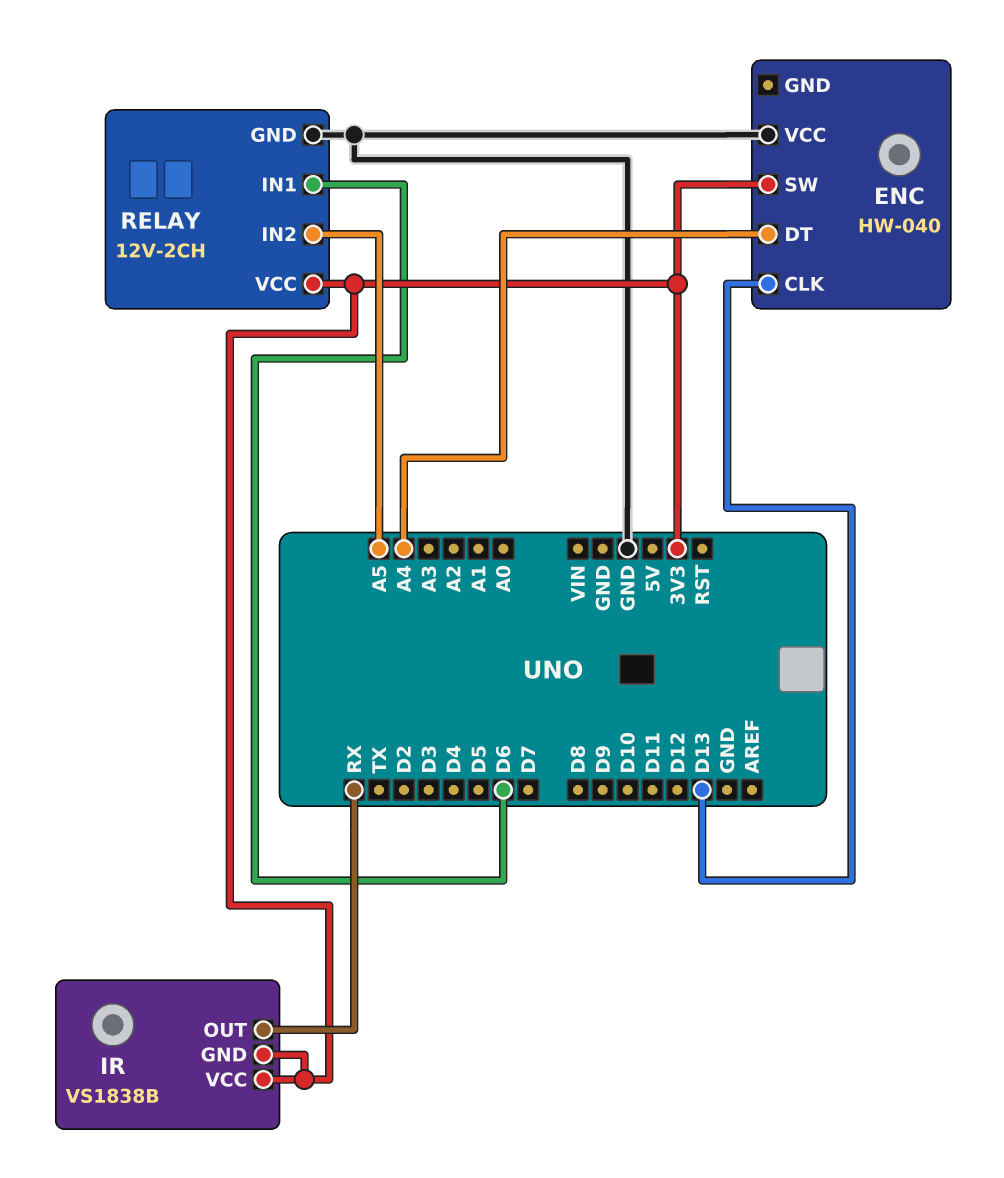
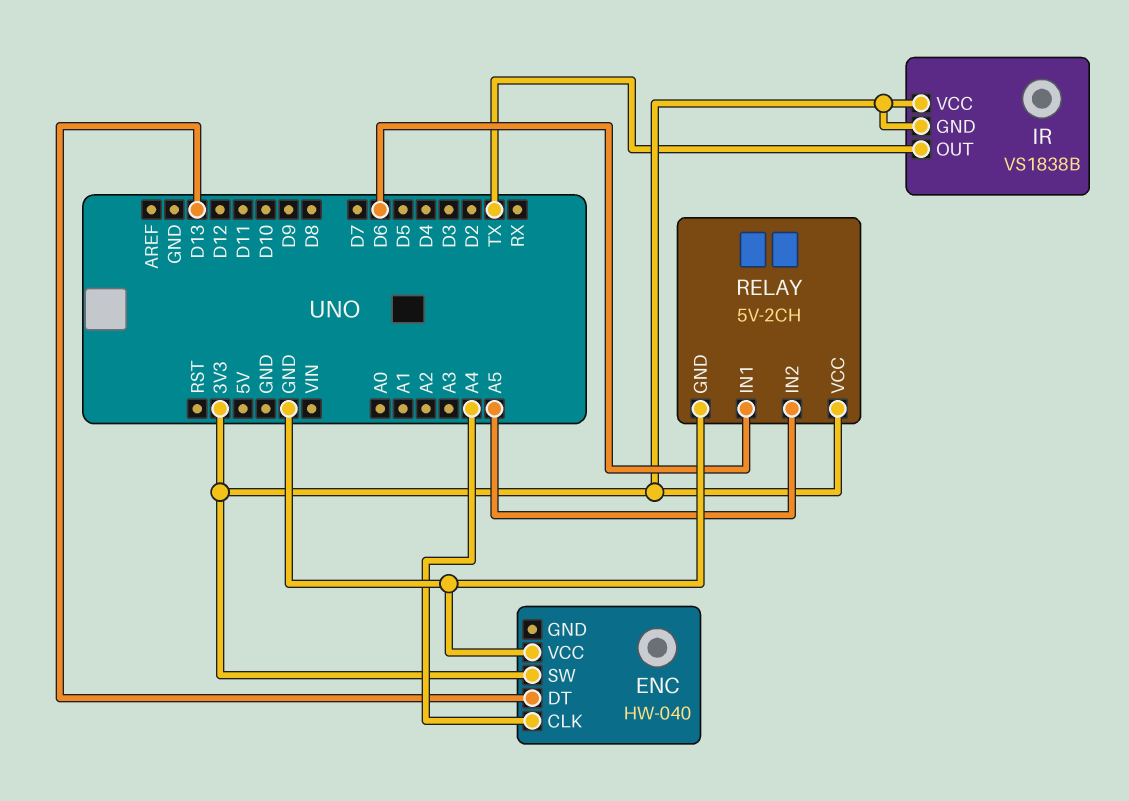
ENC pin CLK: D13 -> A4
ENC pin DT: A4 -> D13
IR pin OUT: RX -> TX
RELAY: 12V-2CH -> 5V-2CH

